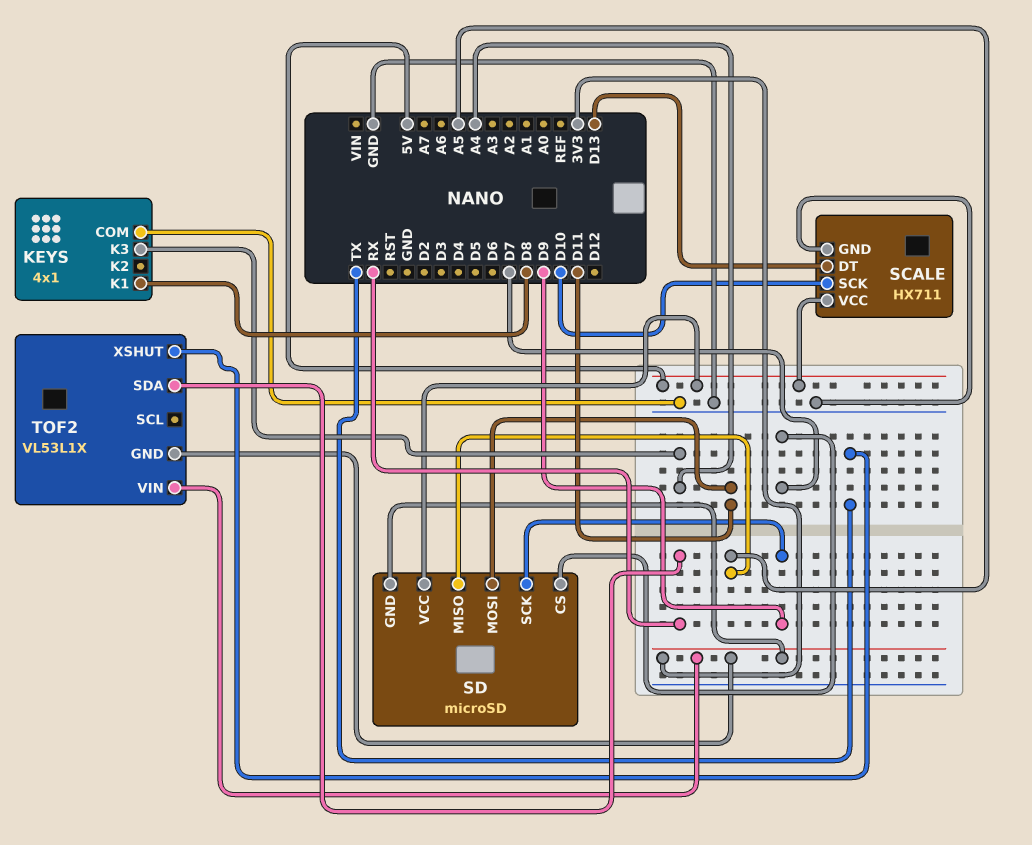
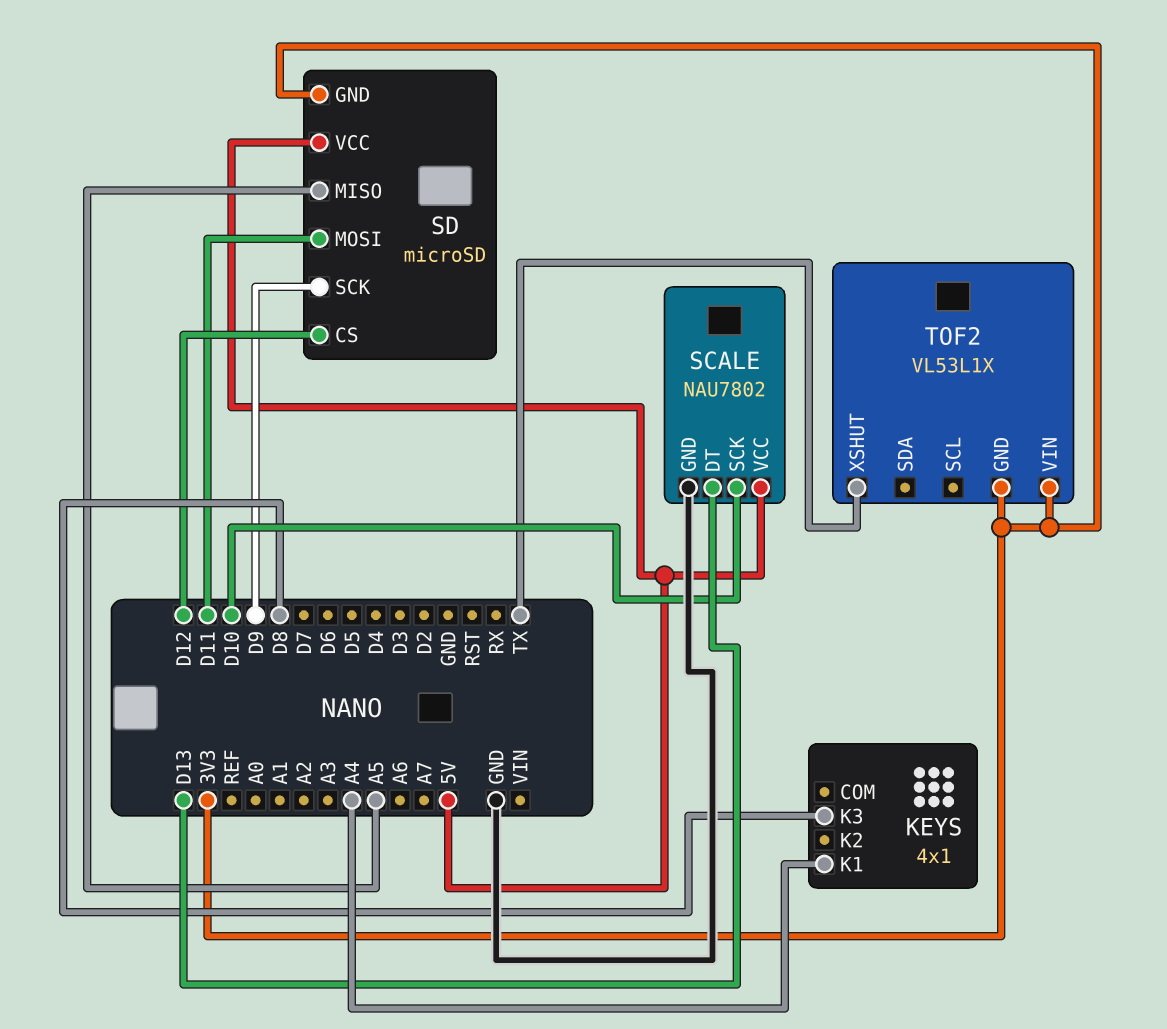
KEYS pin COM: GND -> none
KEYS pin K1: D8 -> A4
KEYS pin K3: A4 -> D8
SCALE: HX711 -> NAU7802
SD pin CS: D7 -> D12
TOF2 pin SDA: RX -> none

